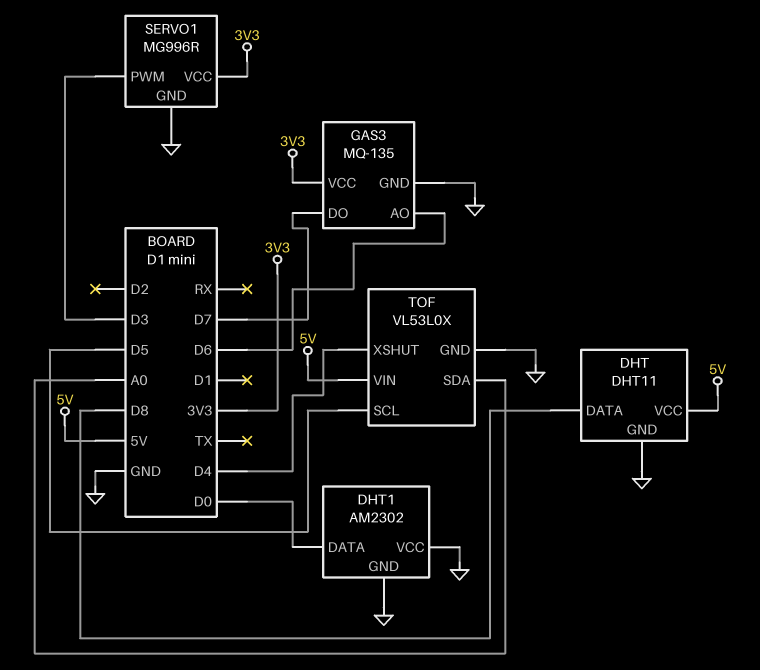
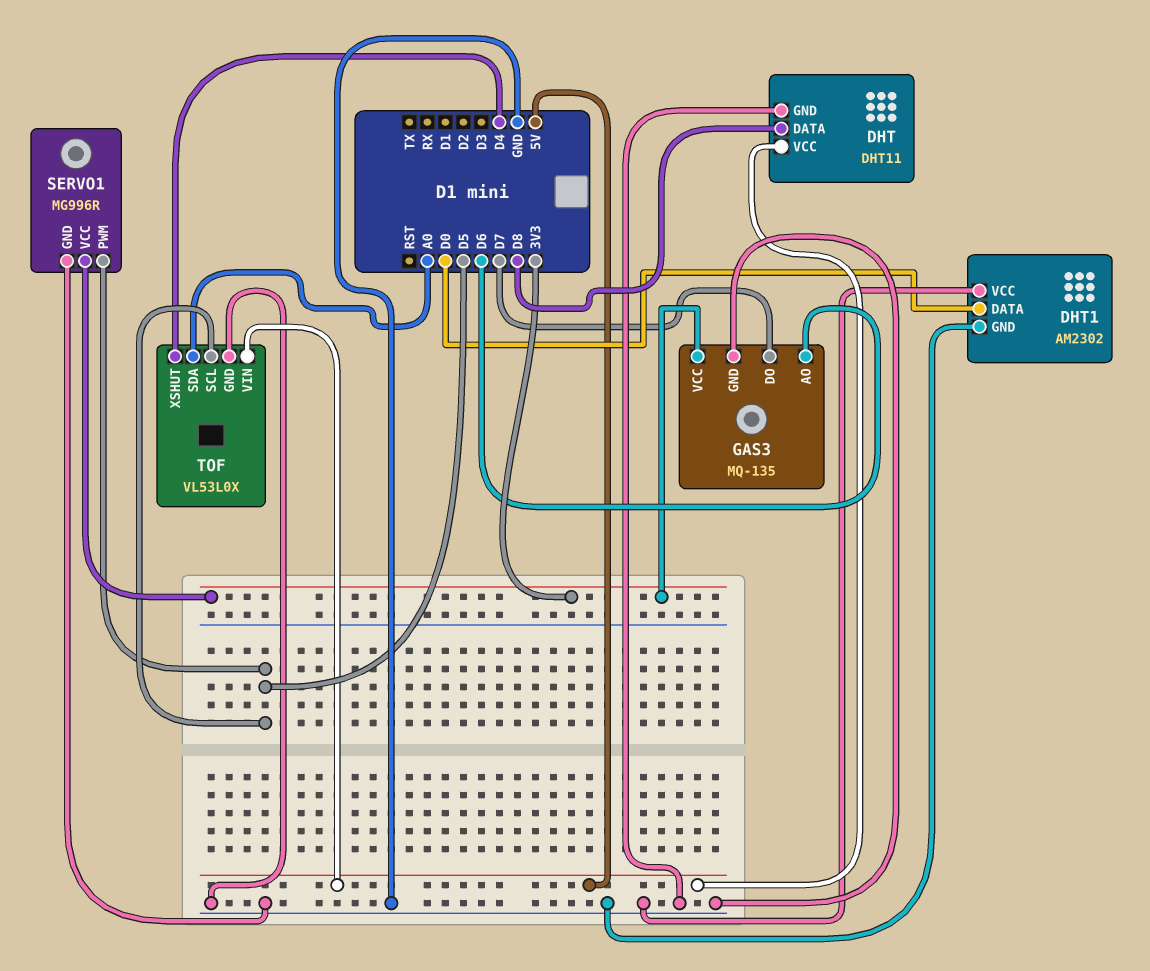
SERVO1 pin PWM: D3 -> D5

